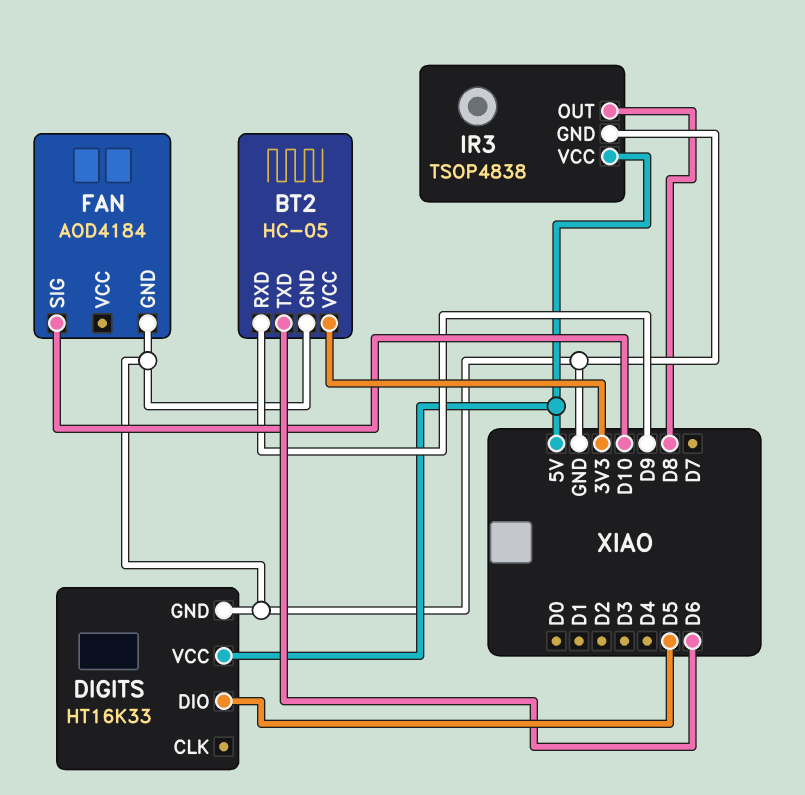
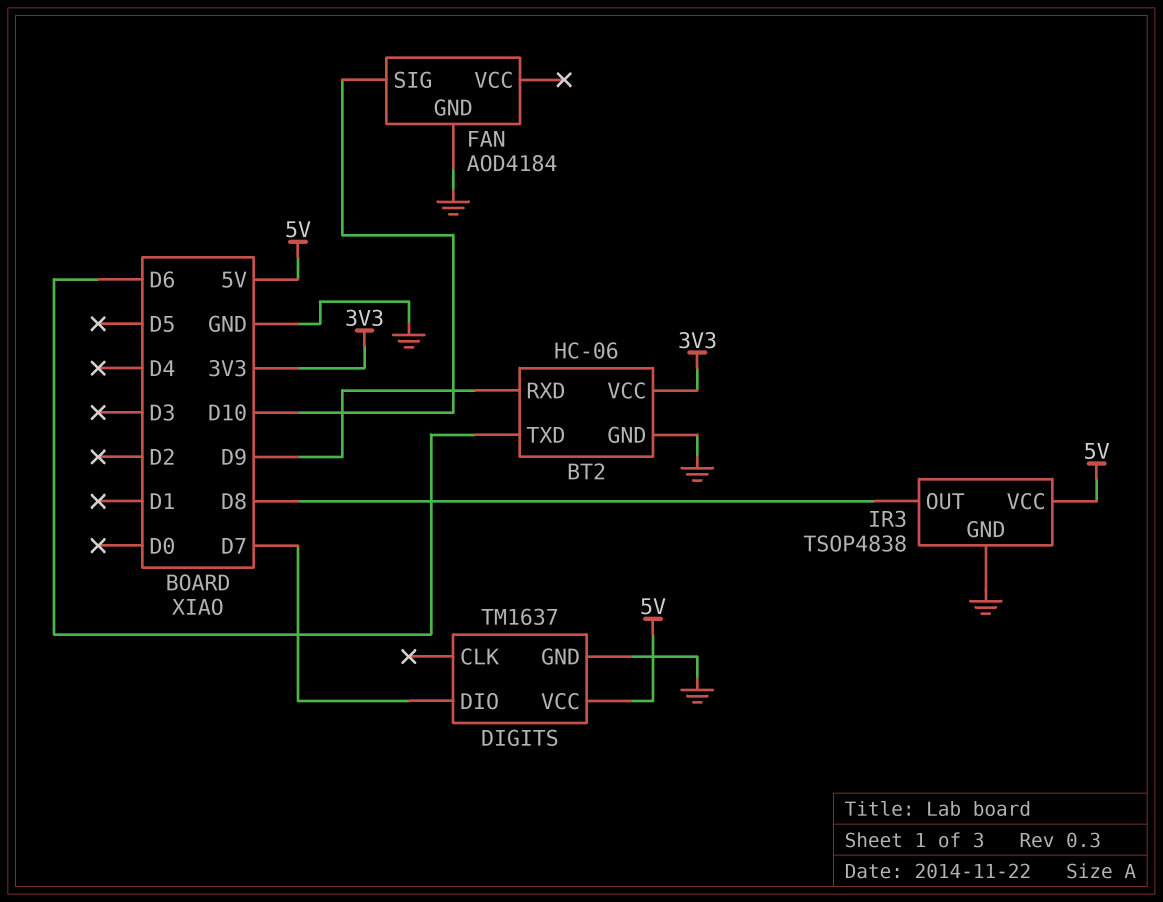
BT2: HC-05 -> HC-06
DIGITS: HT16K33 -> TM1637
DIGITS pin DIO: D5 -> D7

